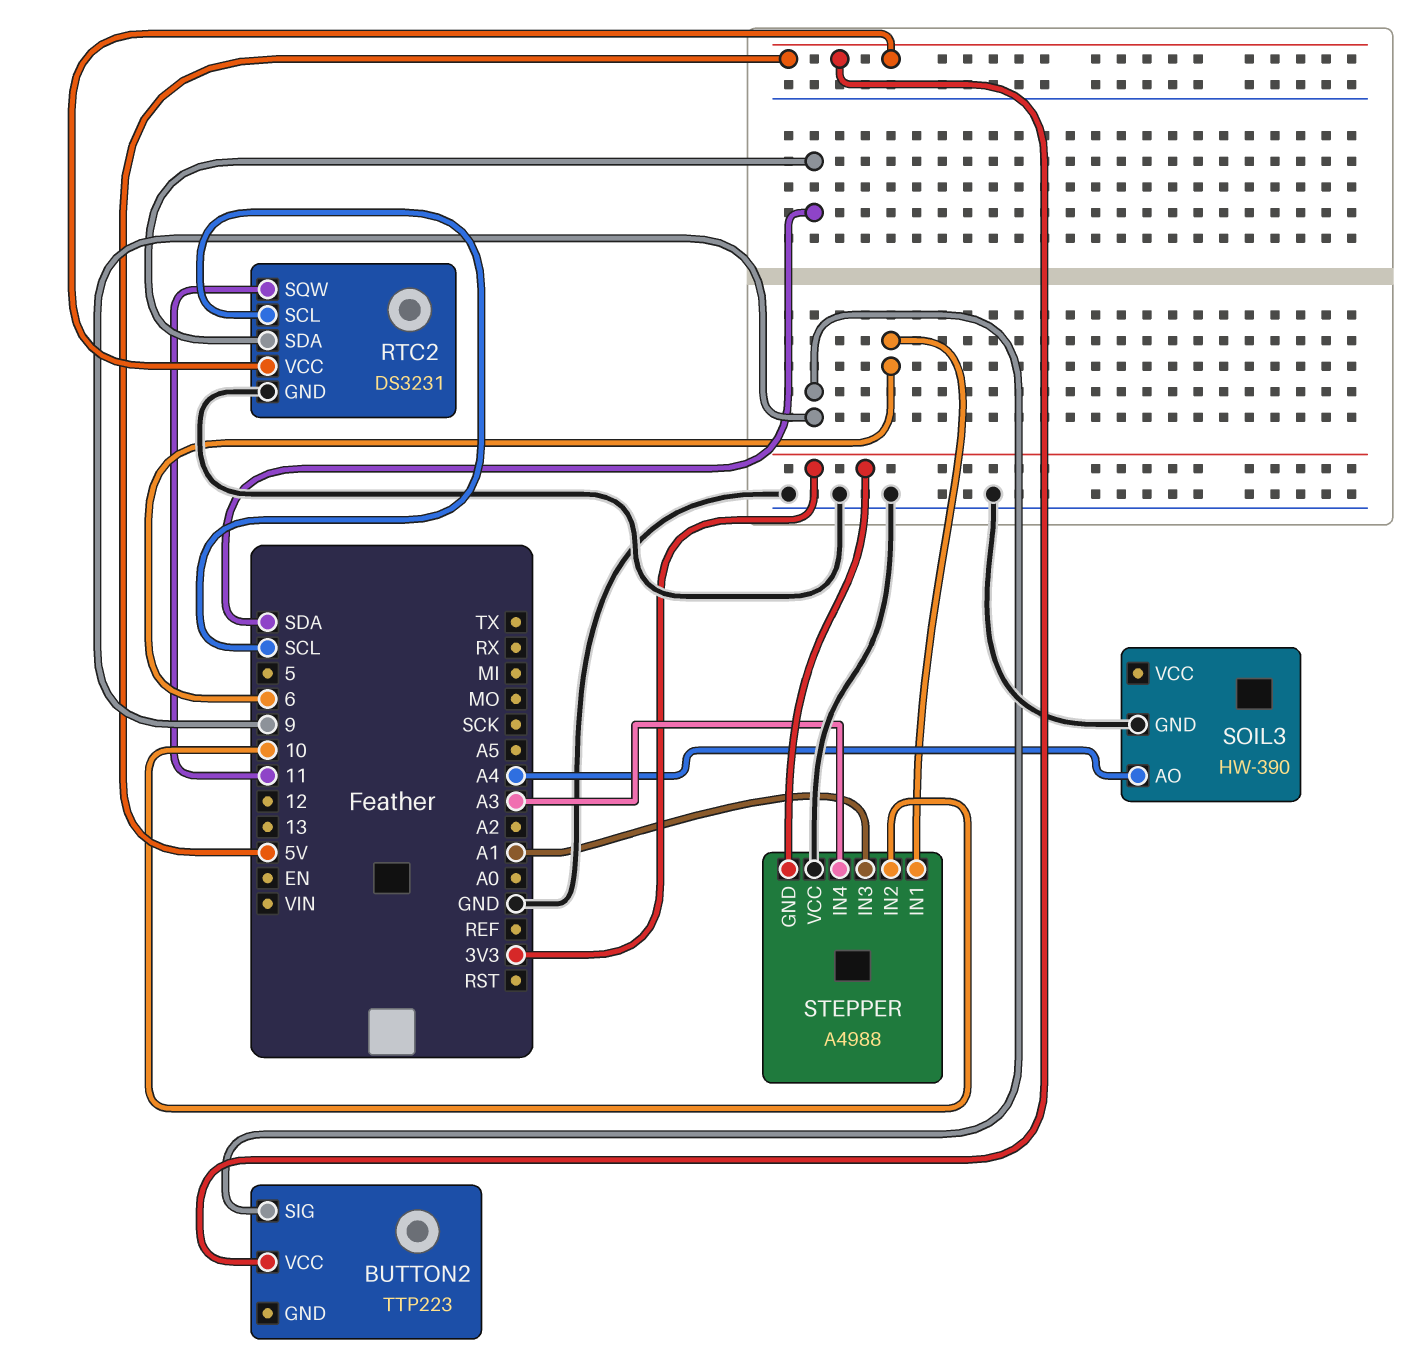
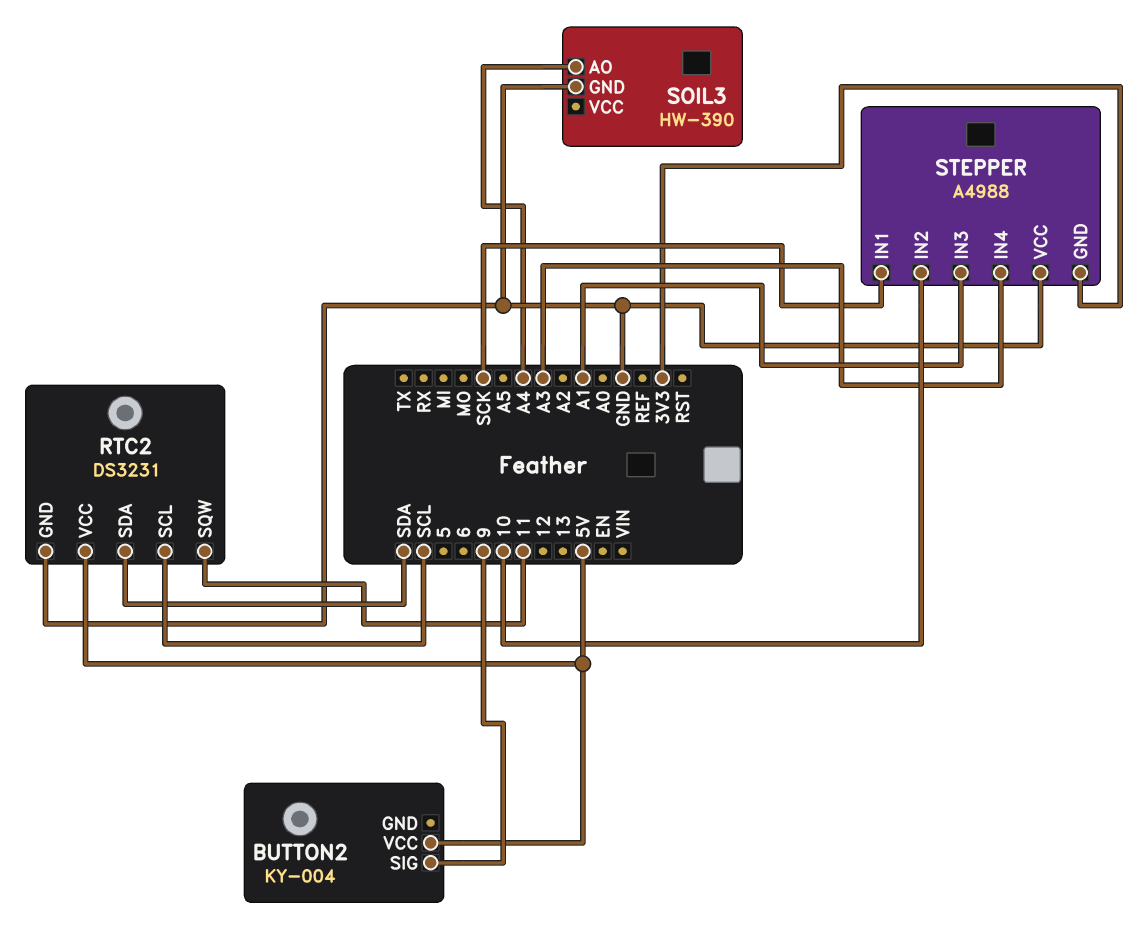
BUTTON2: TTP223 -> KY-004
STEPPER pin IN1: 6 -> SCK

